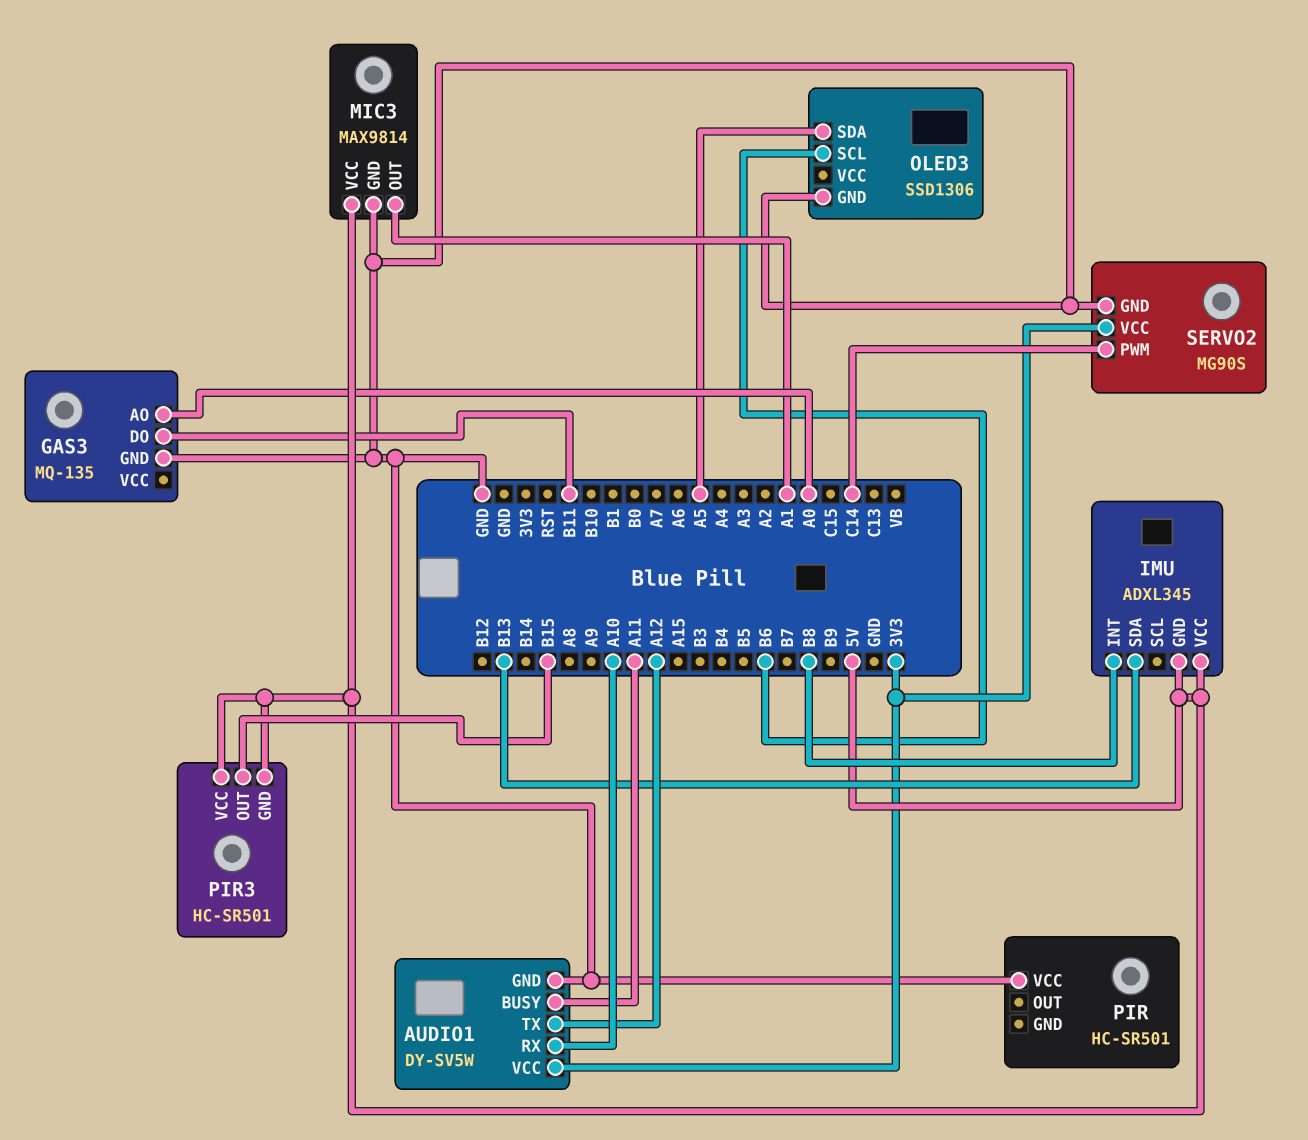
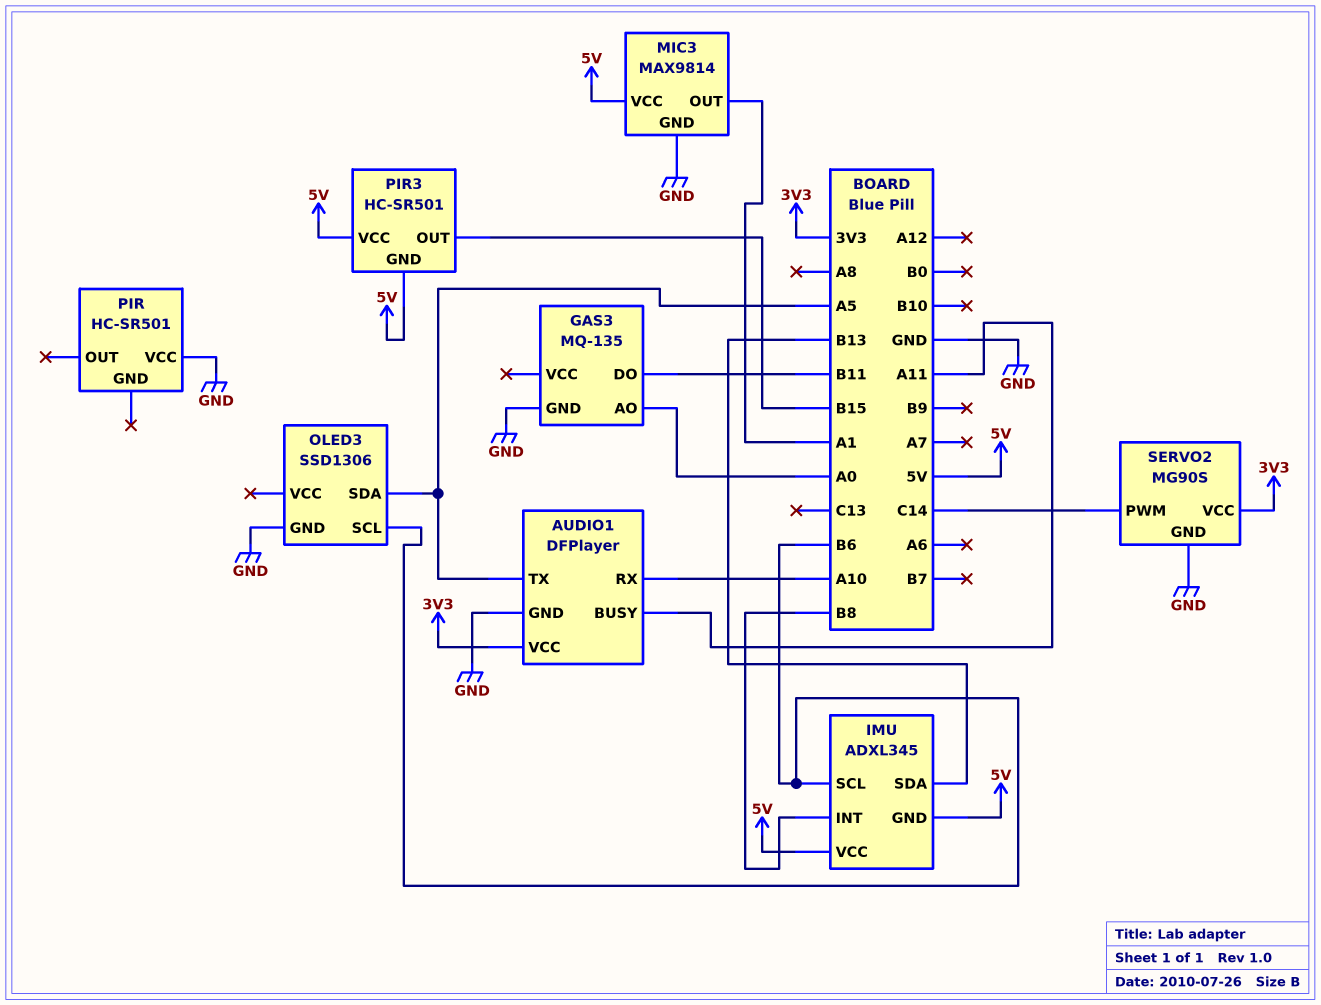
AUDIO1: DY-SV5W -> DFPlayer
AUDIO1 pin TX: A12 -> A5
IMU pin SCL: none -> B6

